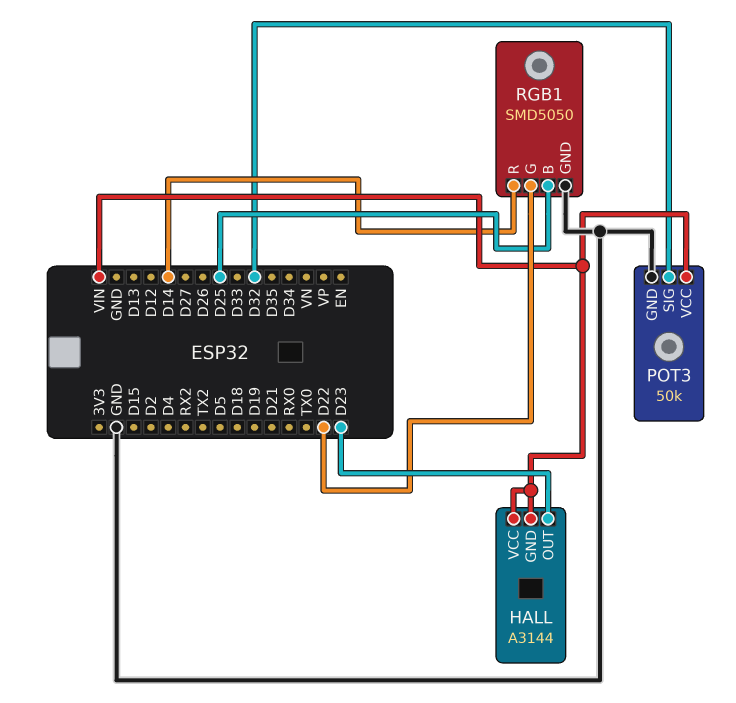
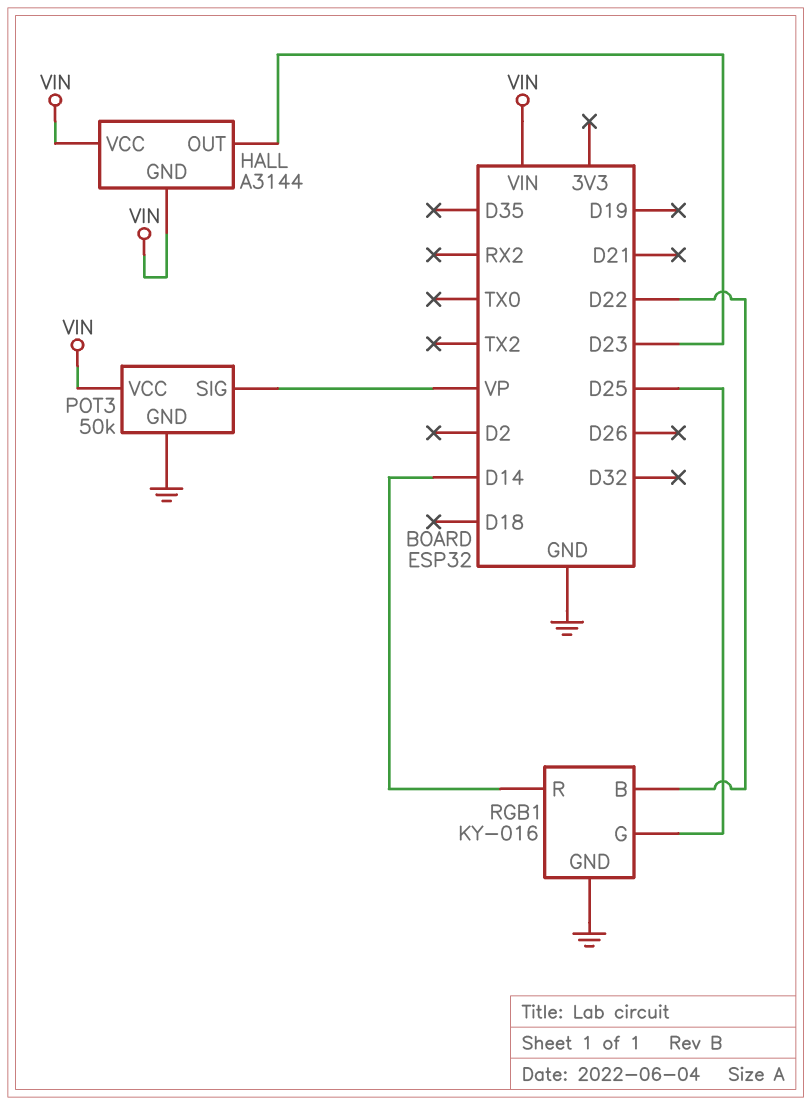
POT3 pin SIG: D32 -> VP
RGB1: SMD5050 -> KY-016
RGB1 pin B: D25 -> D22
RGB1 pin G: D22 -> D25

